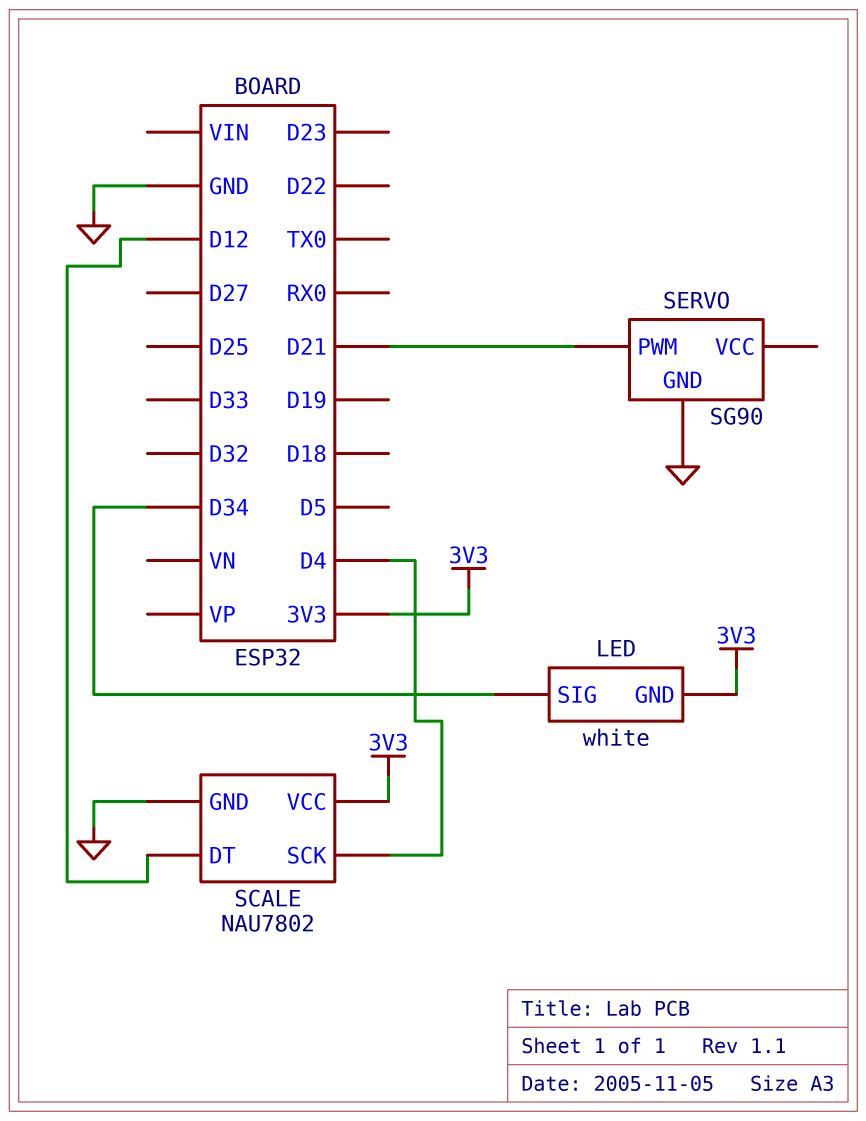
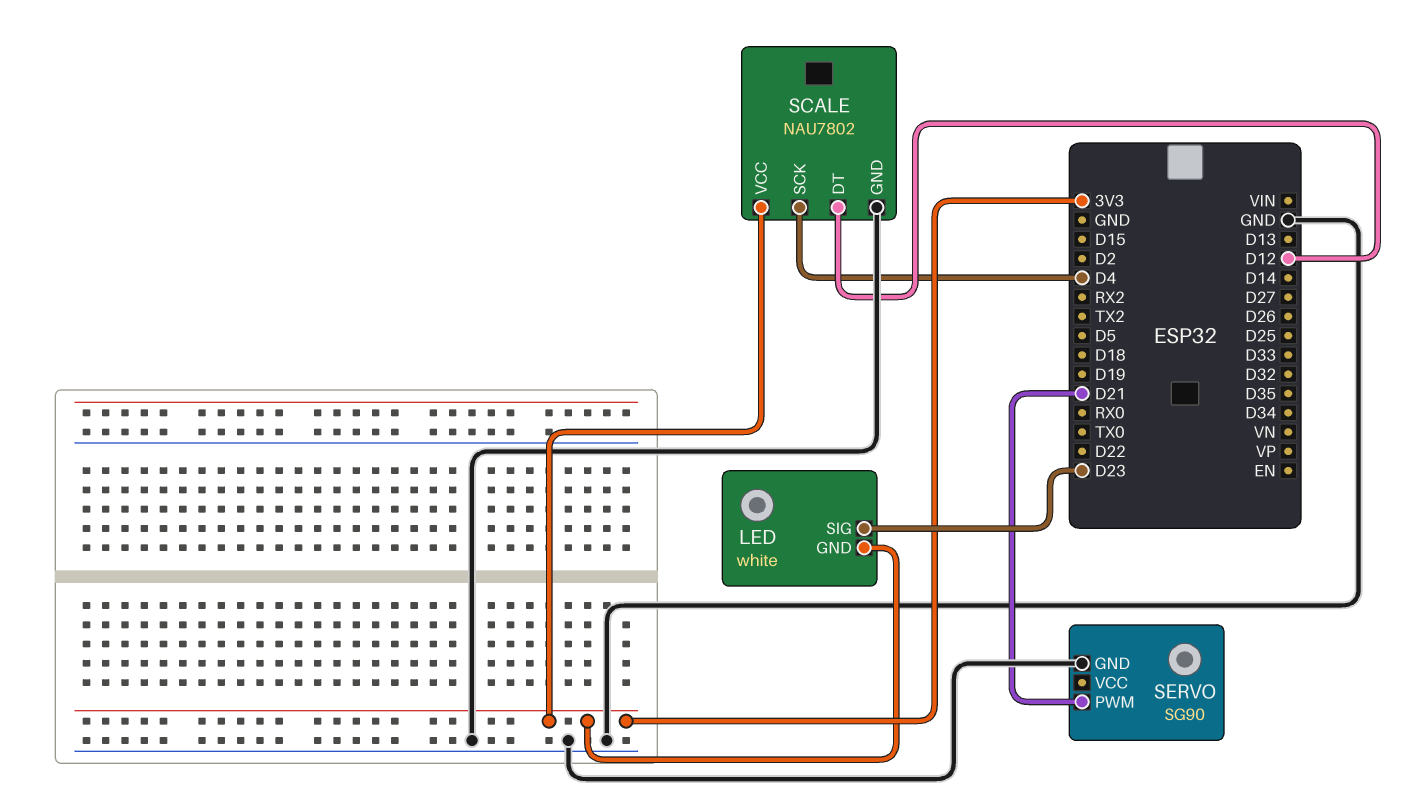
LED pin SIG: D34 -> D23

